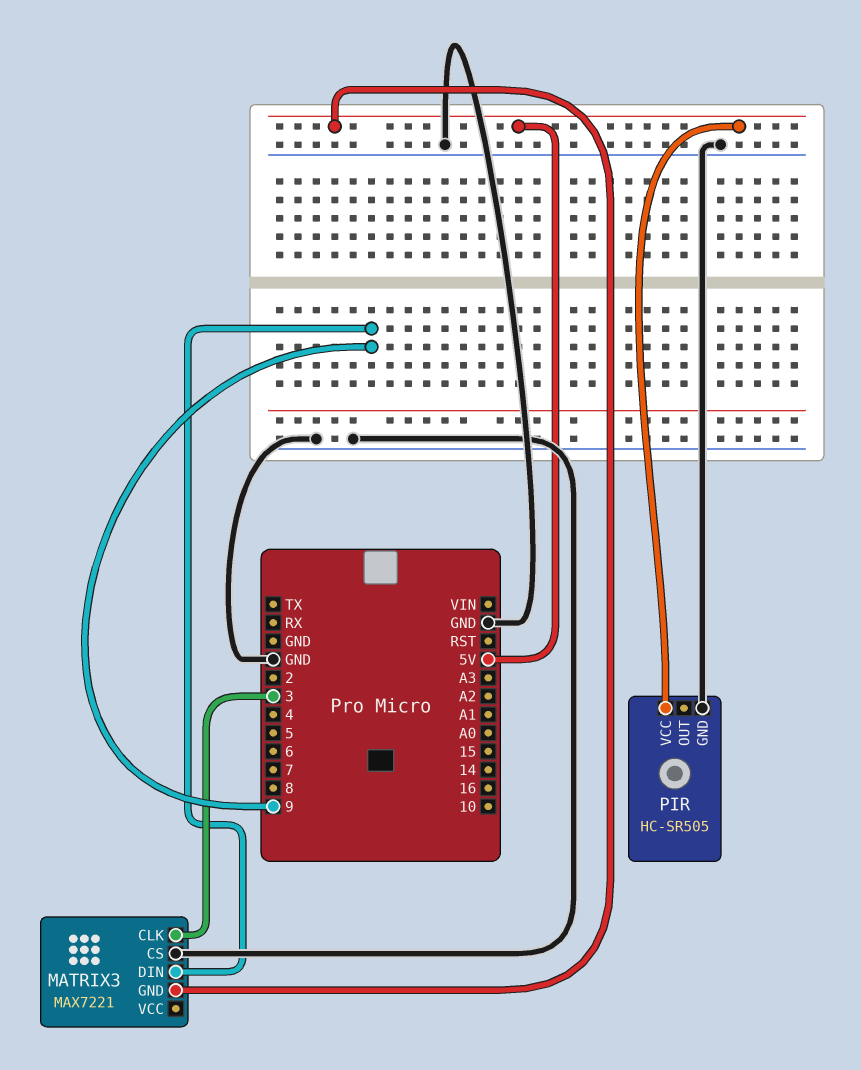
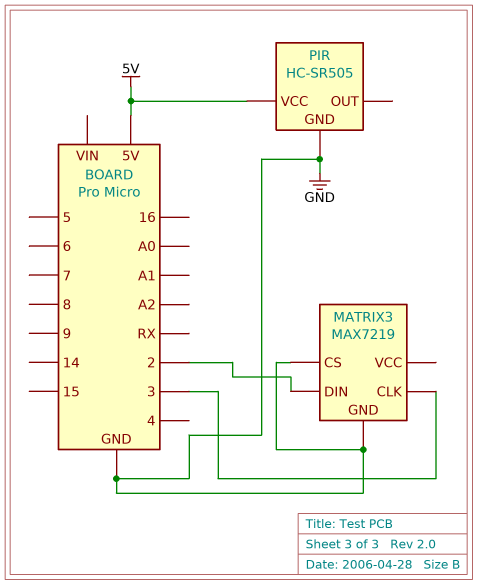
MATRIX3: MAX7221 -> MAX7219
MATRIX3 pin DIN: 9 -> 2
MATRIX3 pin GND: 5V -> GND

